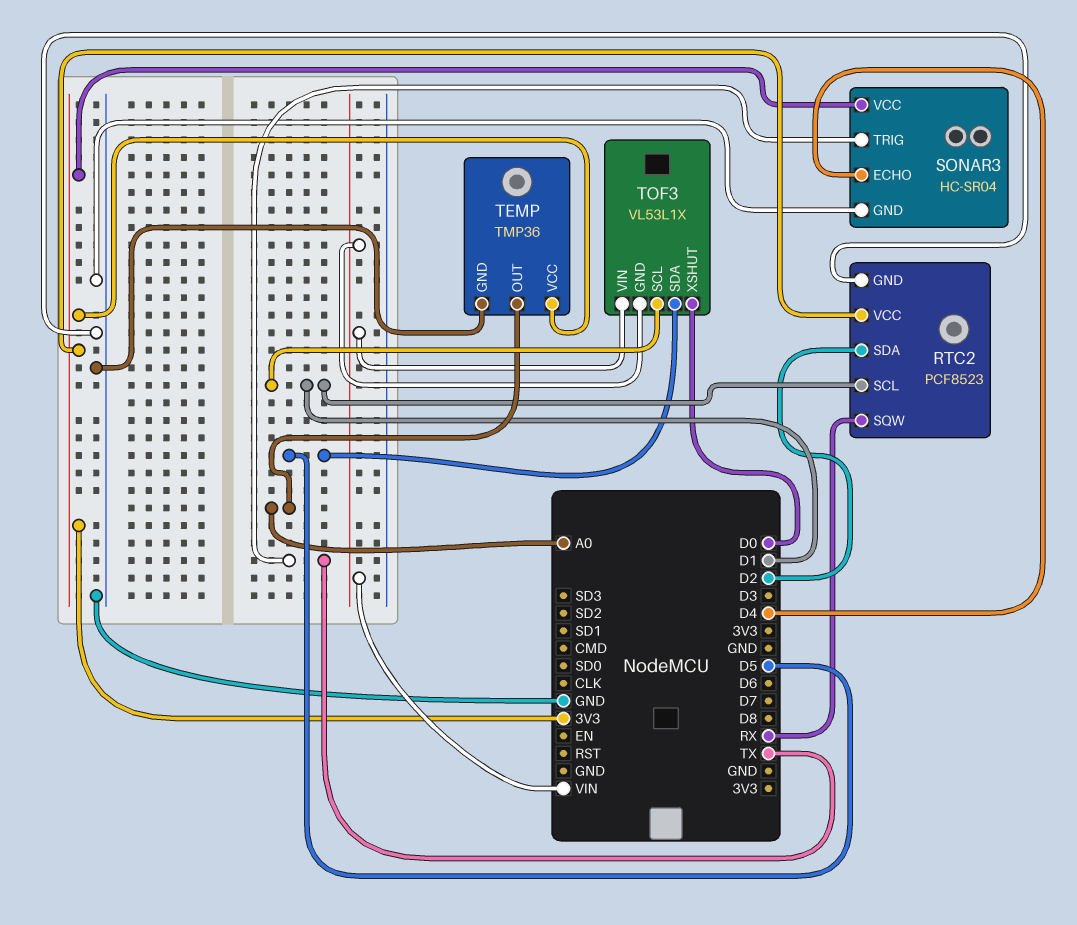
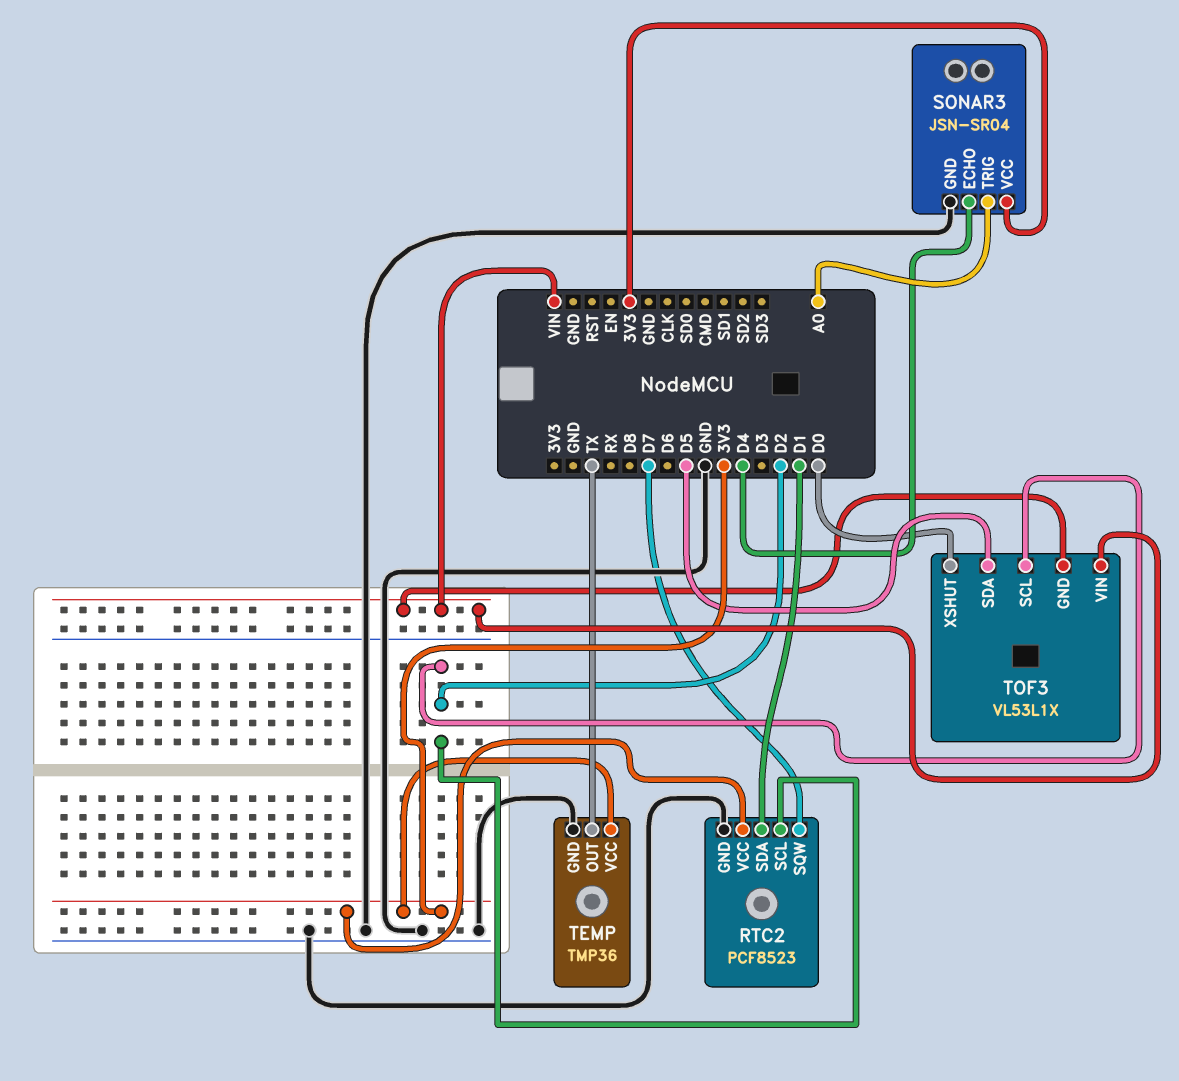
RTC2 pin SCL: D1 -> D2
RTC2 pin SDA: D2 -> D1
RTC2 pin SQW: RX -> D7
SONAR3: HC-SR04 -> JSN-SR04
SONAR3 pin TRIG: TX -> A0
TEMP pin OUT: A0 -> TX
TOF3 pin SCL: D1 -> D2

